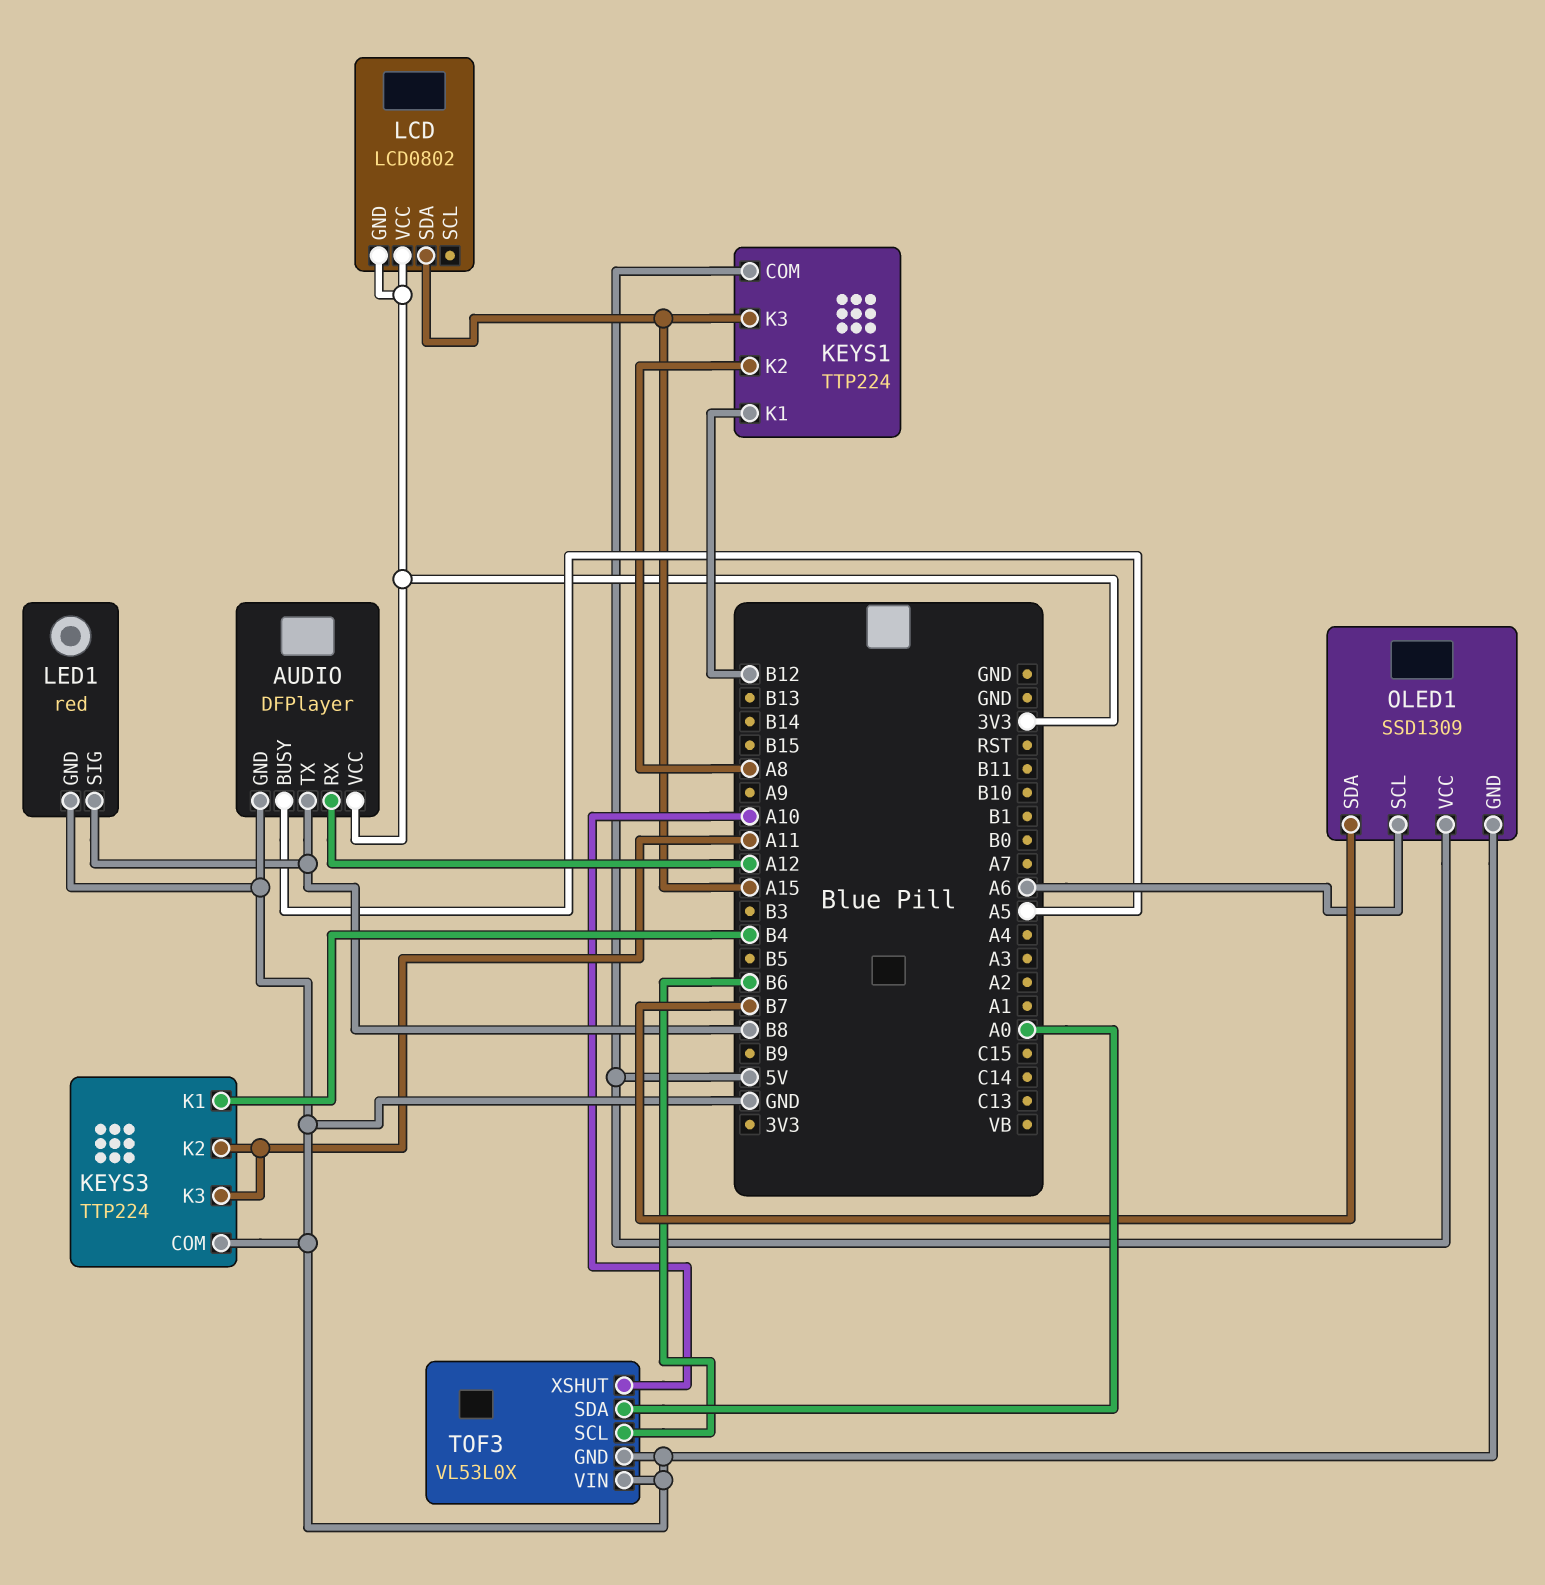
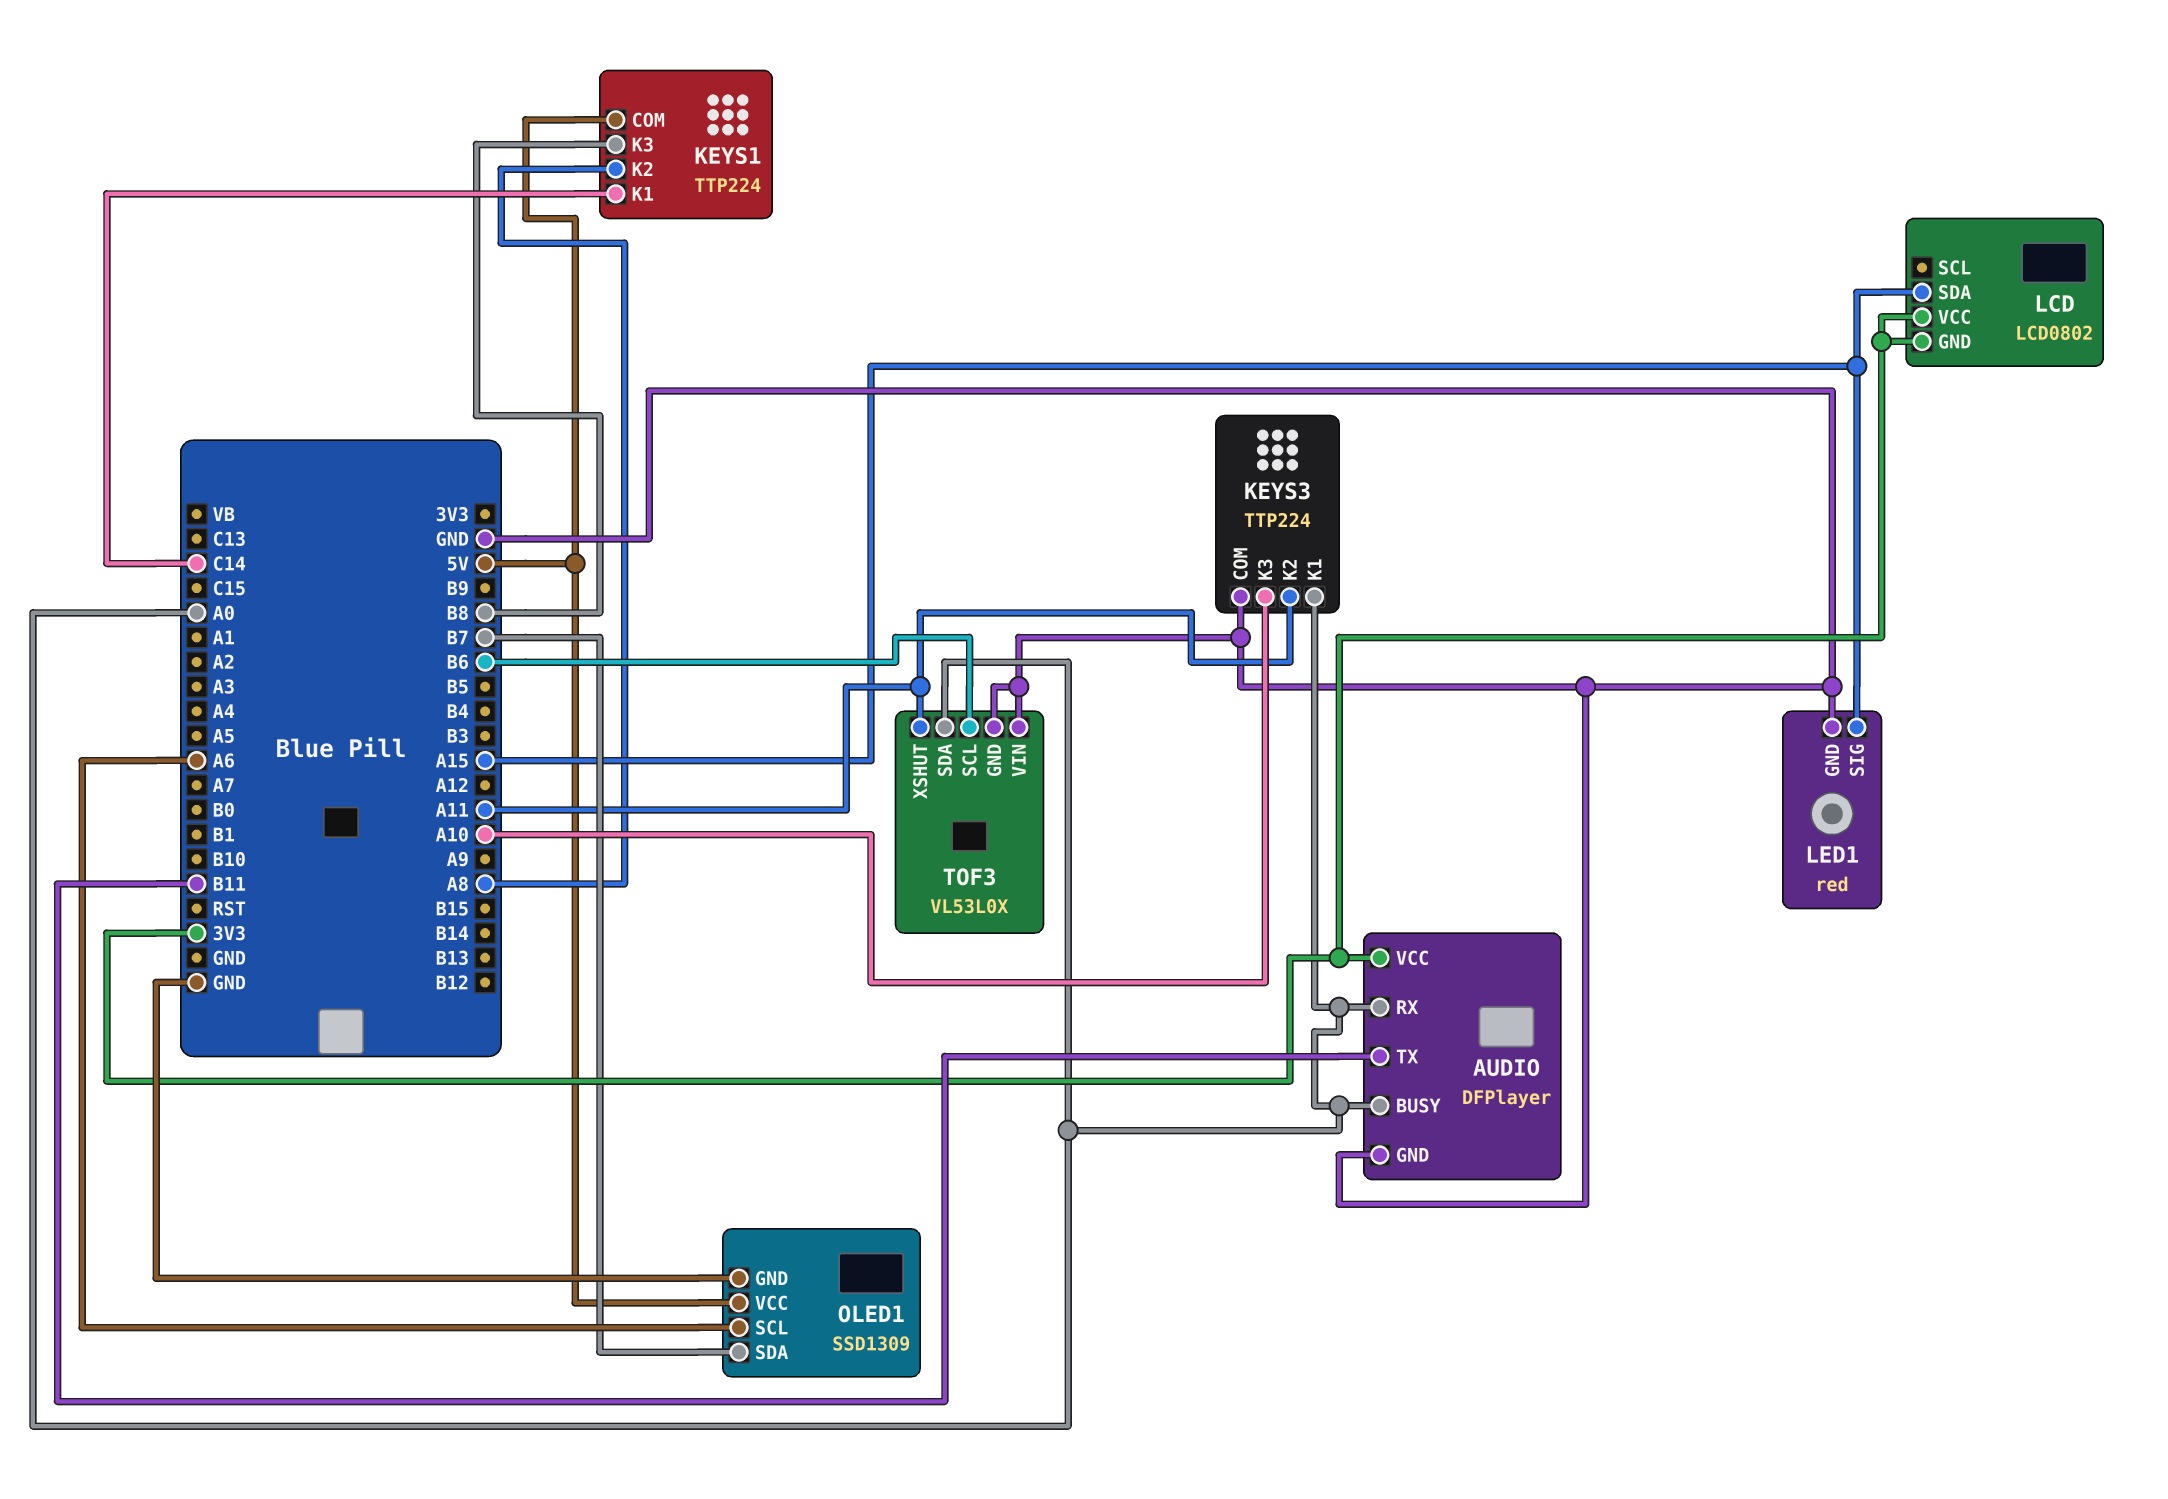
AUDIO pin BUSY: A5 -> A0
AUDIO pin RX: A12 -> A0
AUDIO pin TX: B8 -> B11
KEYS1 pin K1: B12 -> C14
KEYS1 pin K3: A15 -> B8
KEYS3 pin K1: B4 -> A0
KEYS3 pin K3: A11 -> A10
LED1 pin SIG: B8 -> A15
TOF3 pin XSHUT: A10 -> A11

